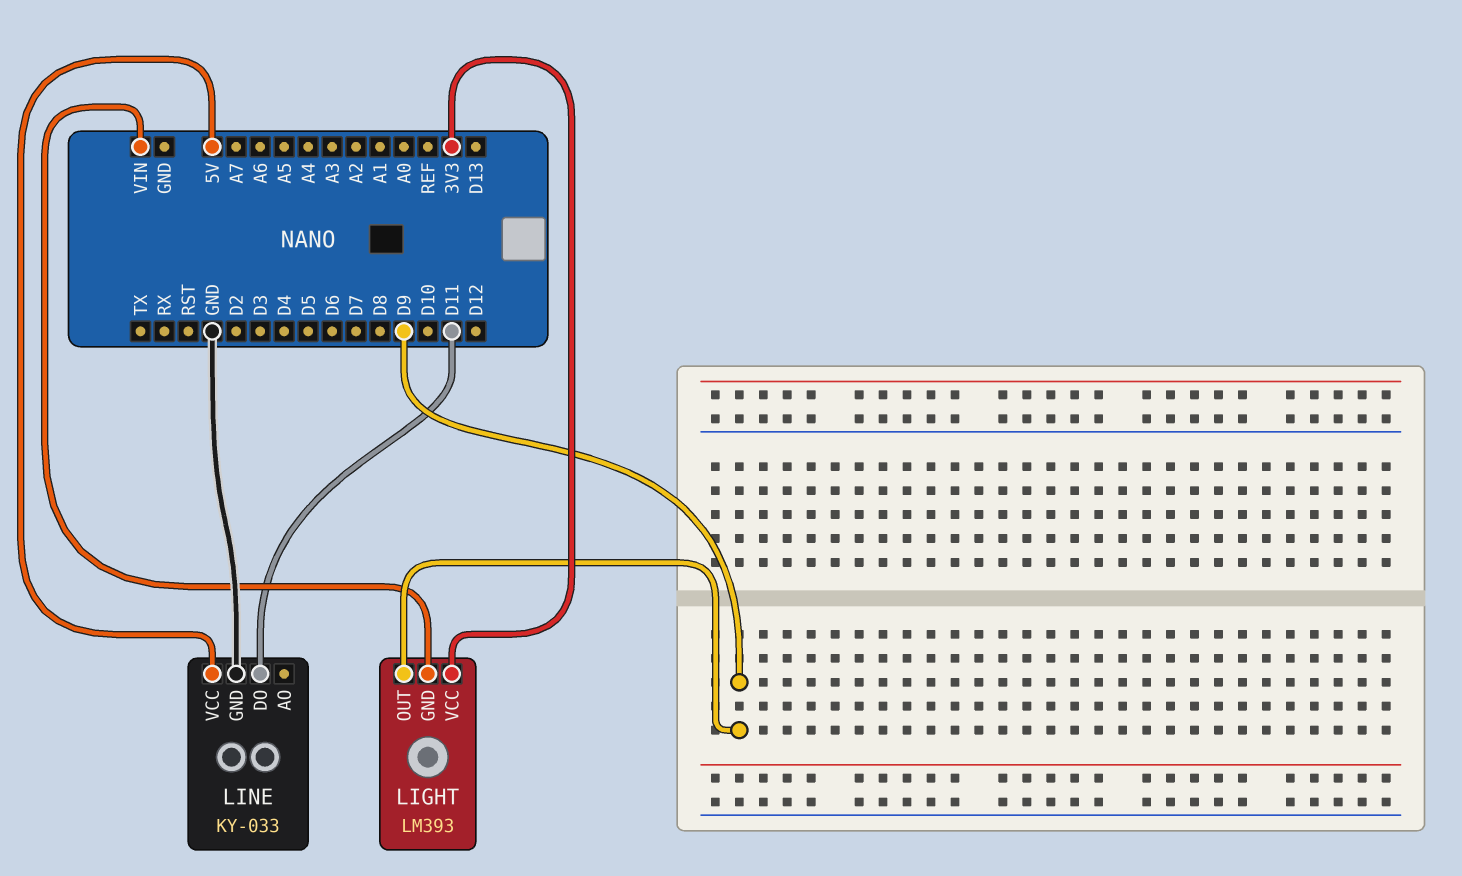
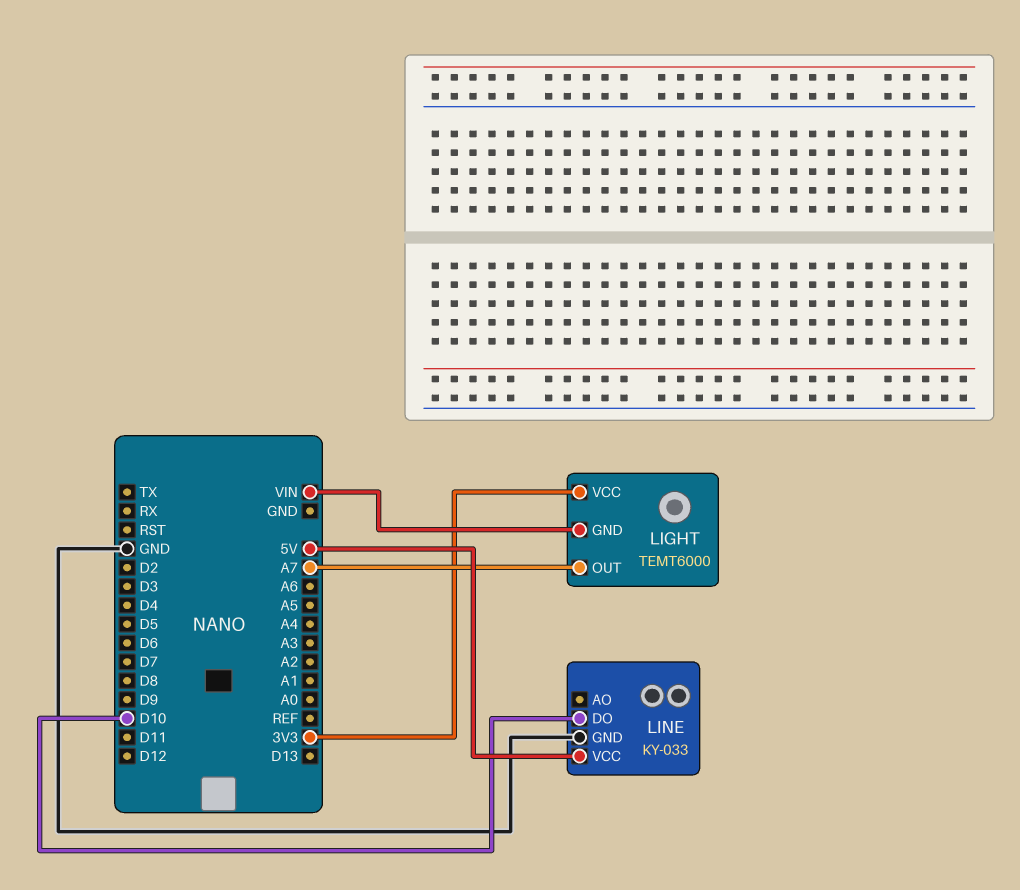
LIGHT: LM393 -> TEMT6000
LIGHT pin OUT: D9 -> A7
LINE pin DO: D11 -> D10

